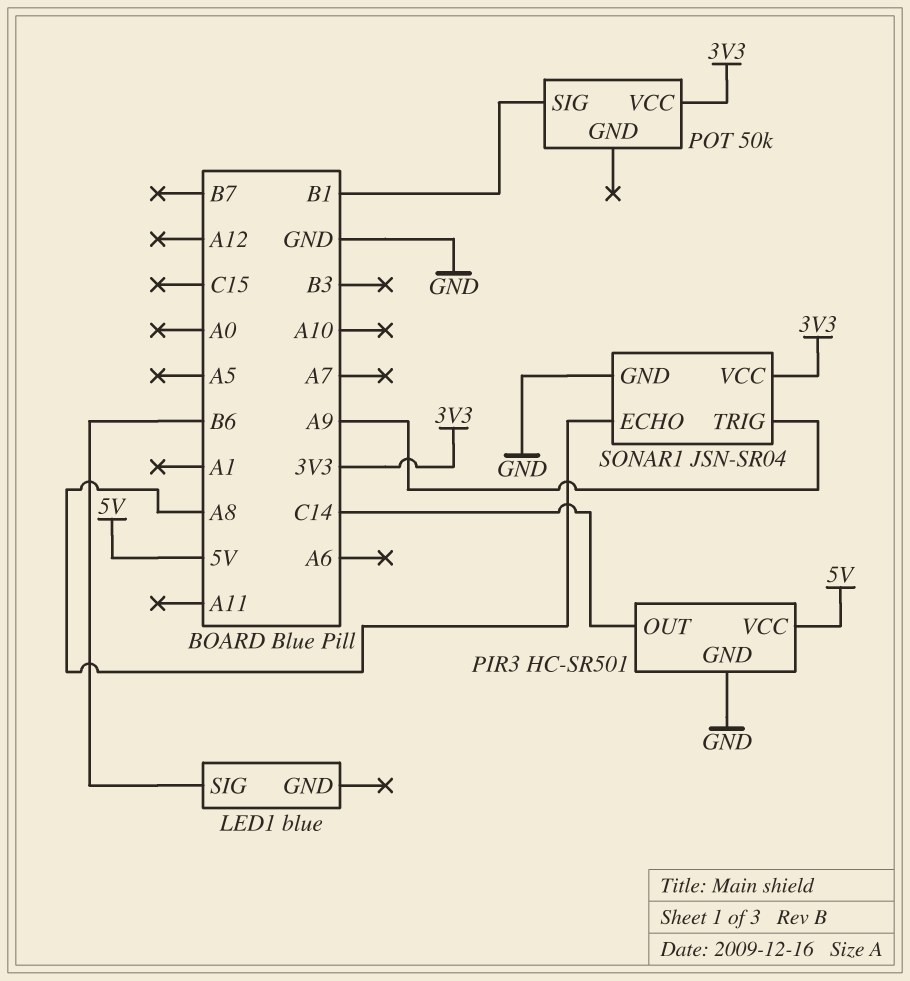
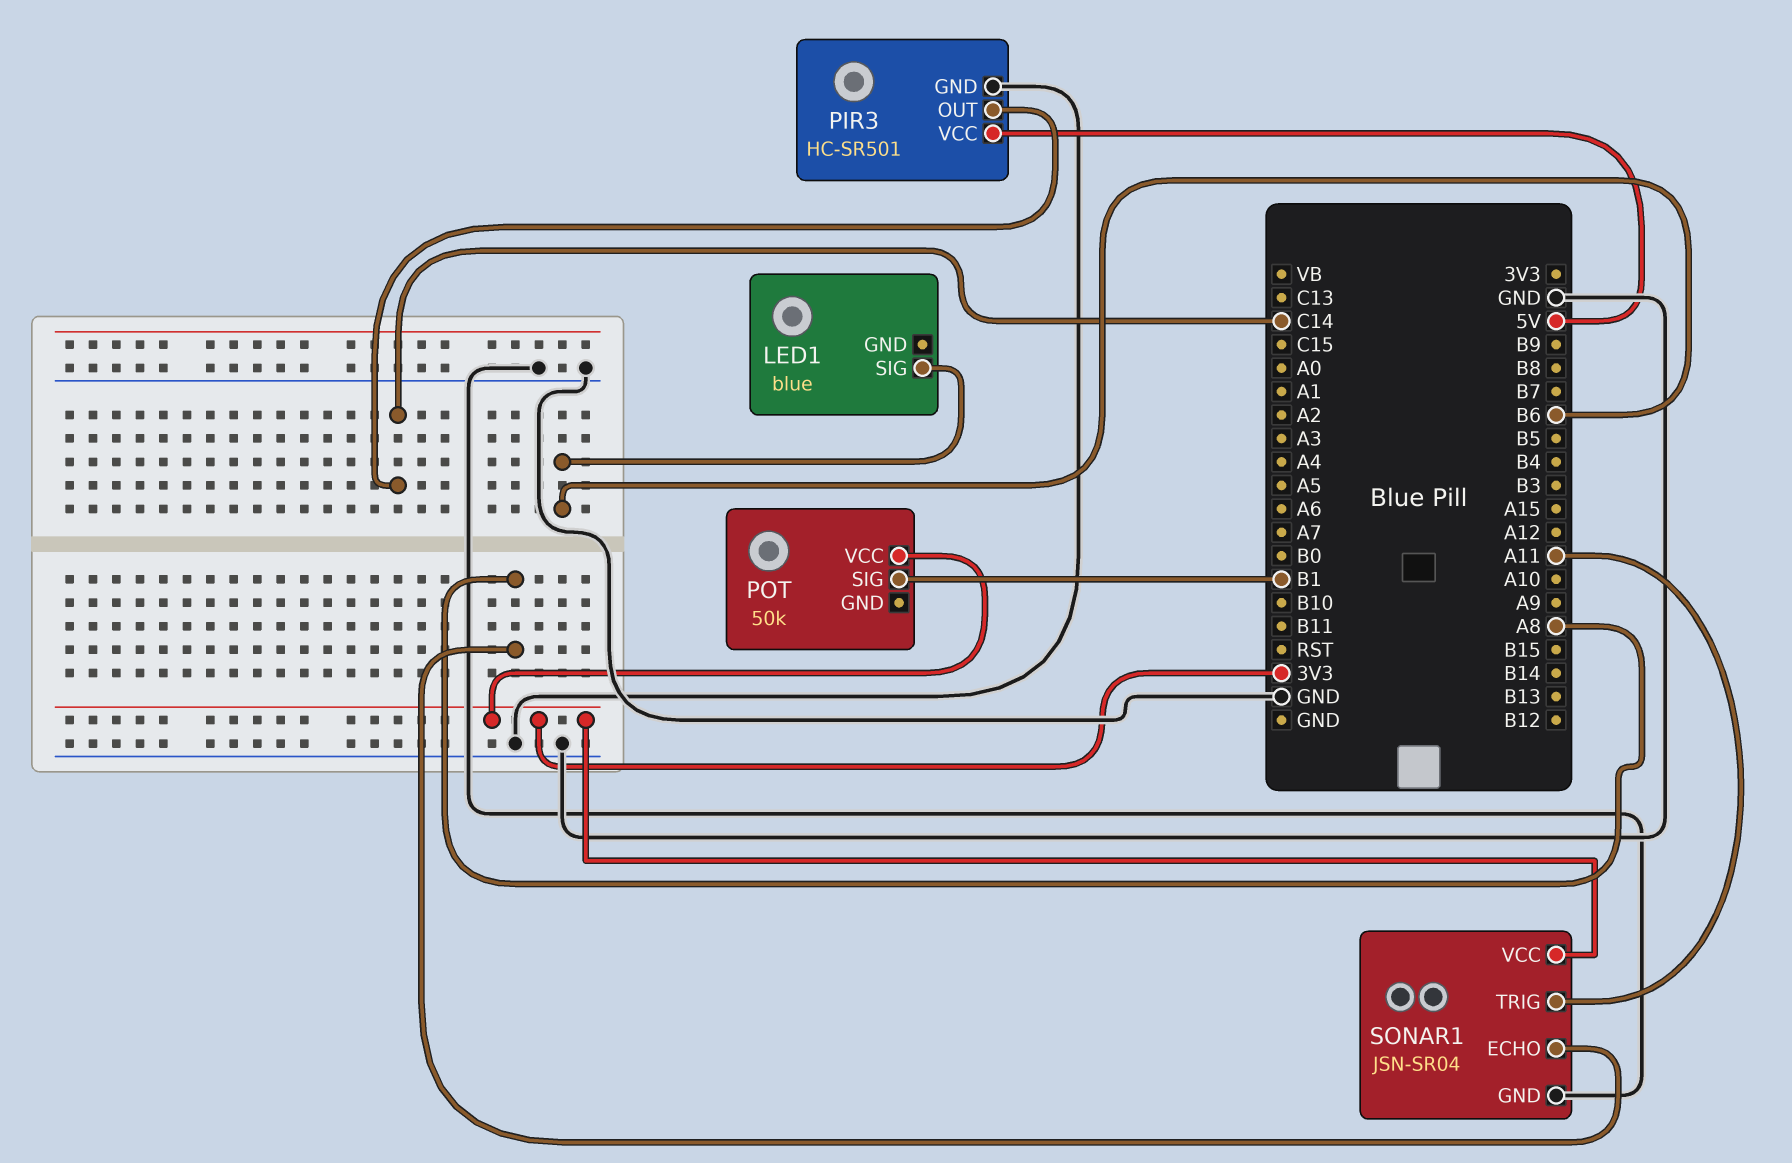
SONAR1 pin TRIG: A9 -> A11

